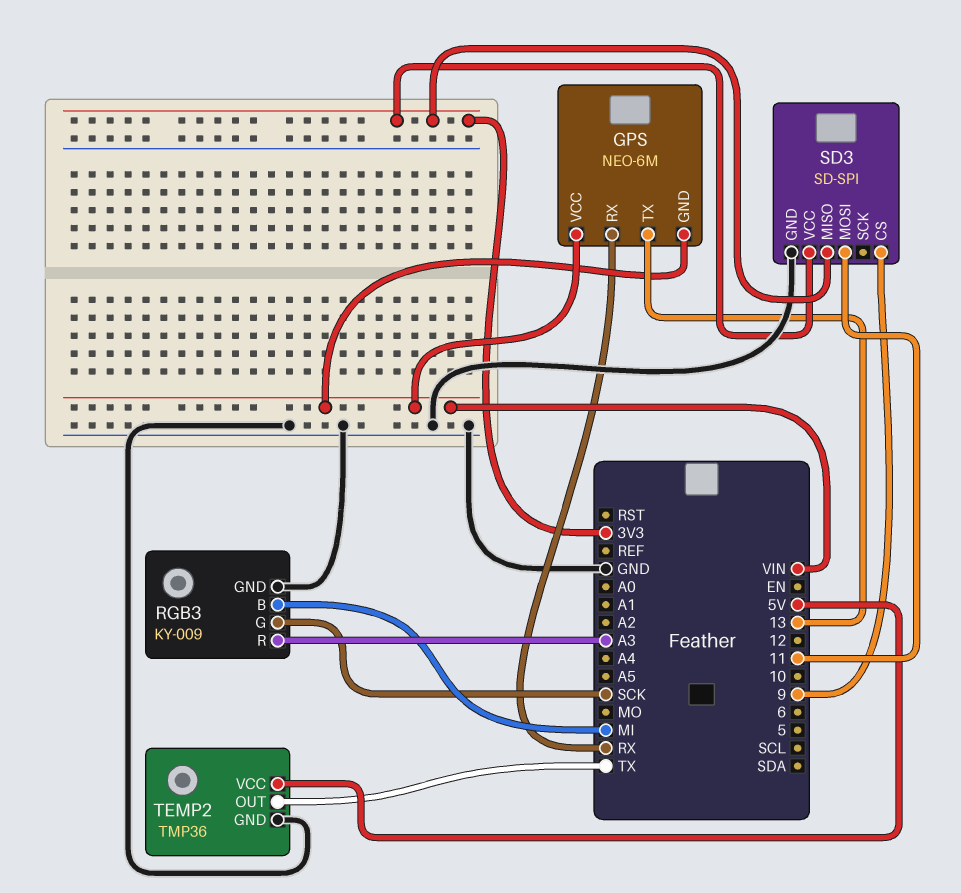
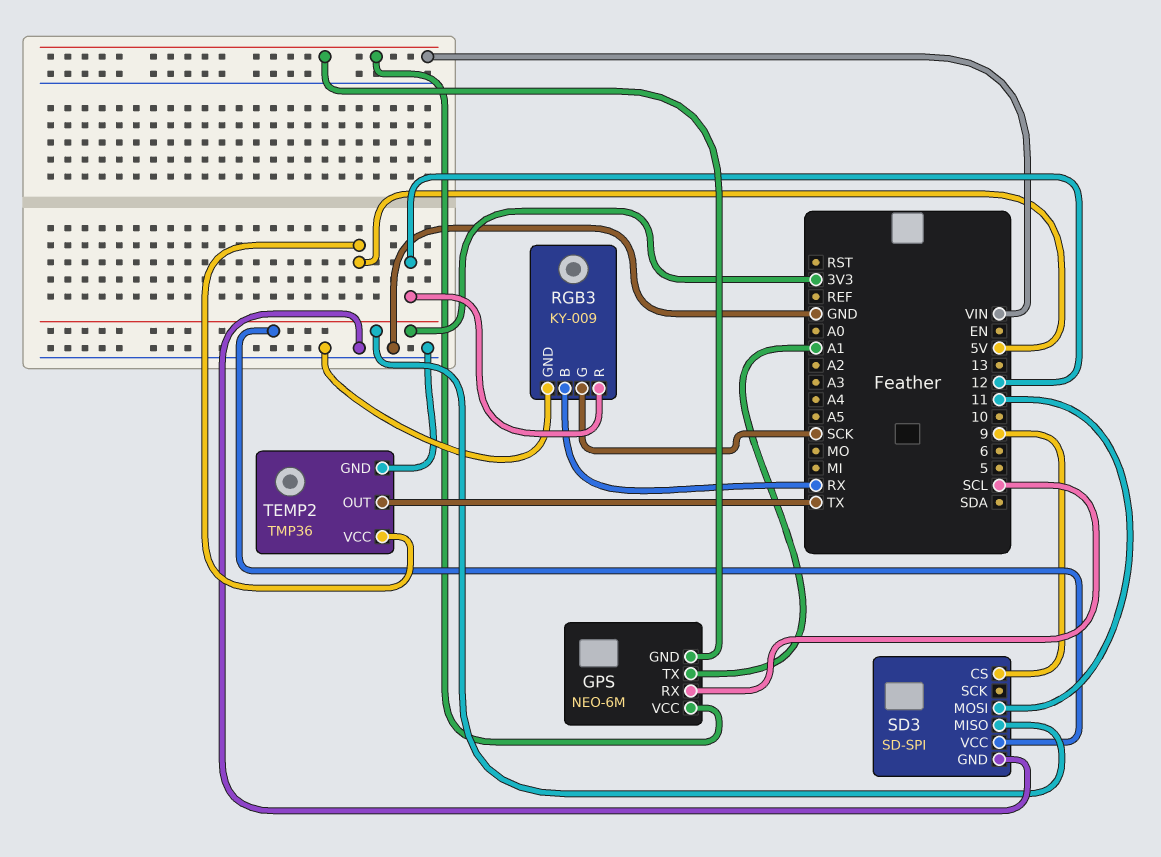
GPS pin RX: RX -> SCL
GPS pin TX: 13 -> A1
RGB3 pin B: MI -> RX
RGB3 pin R: A3 -> 12

